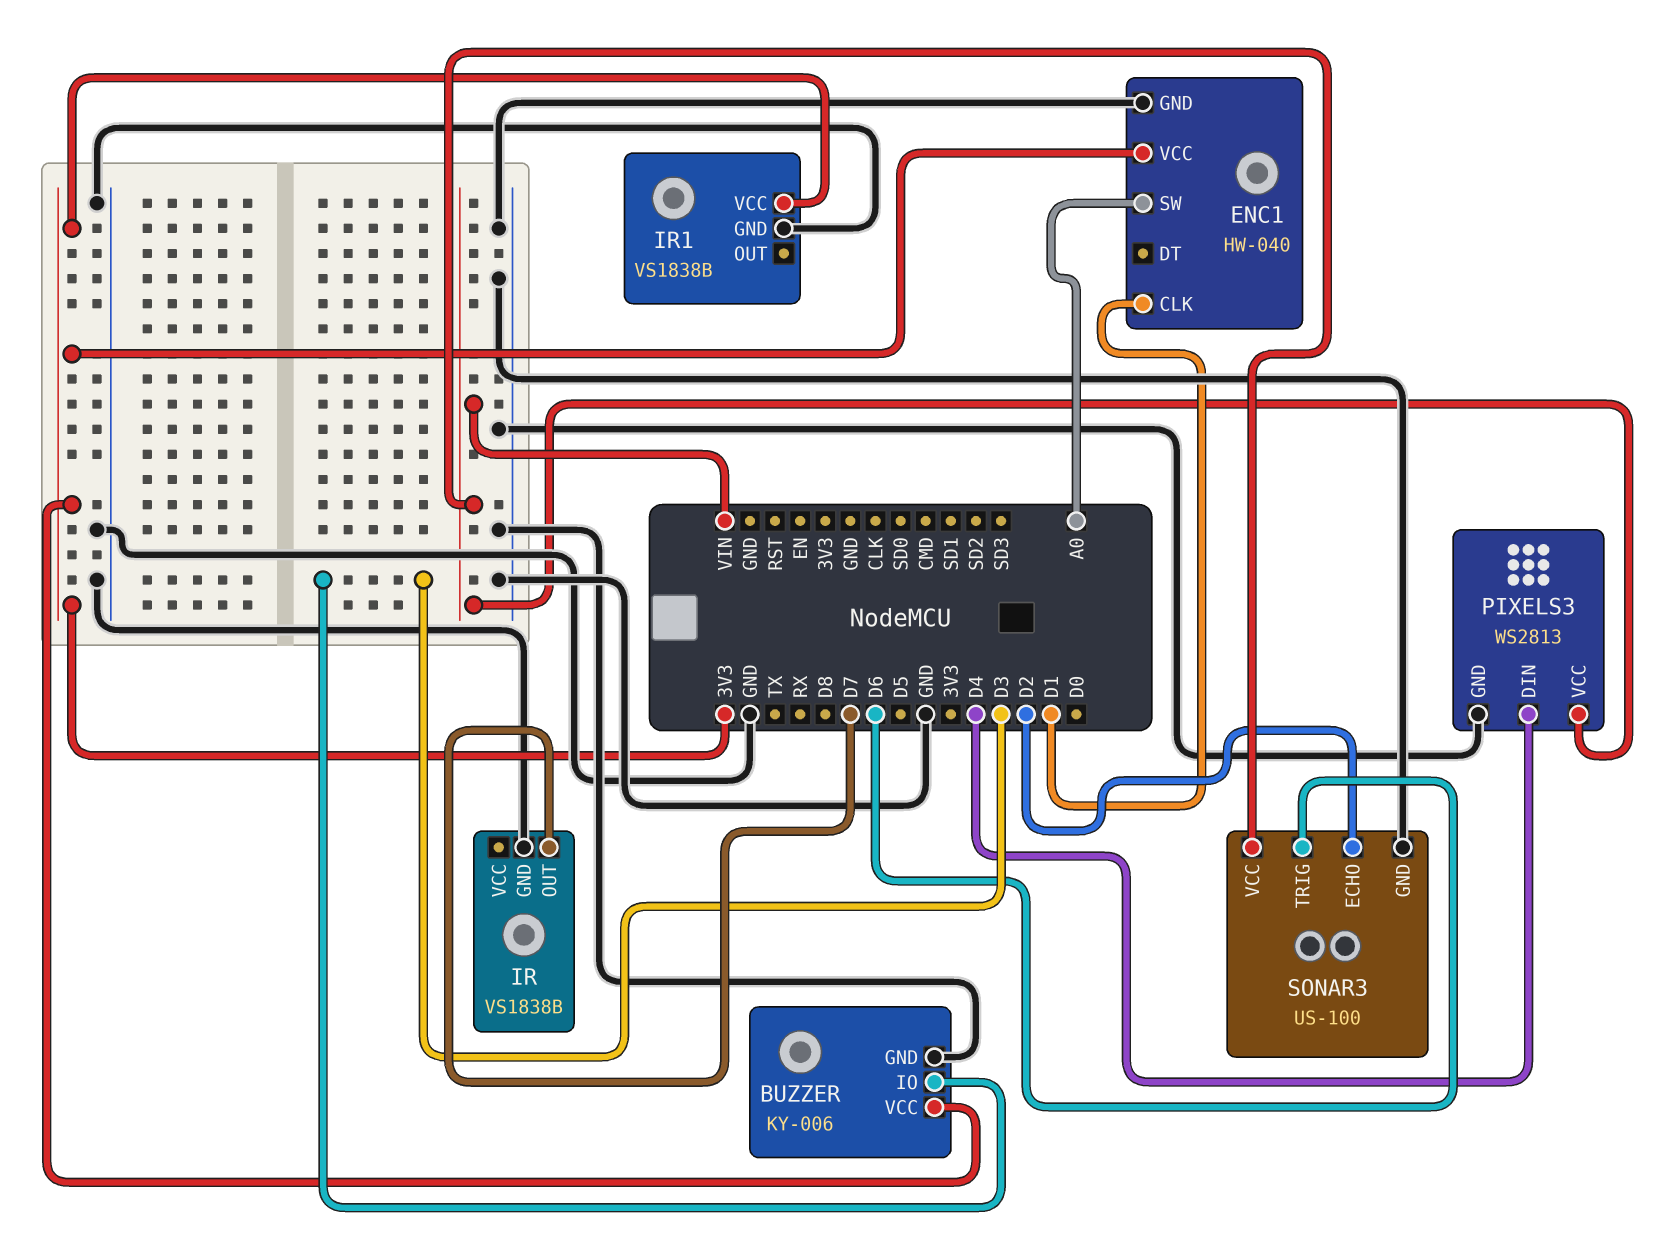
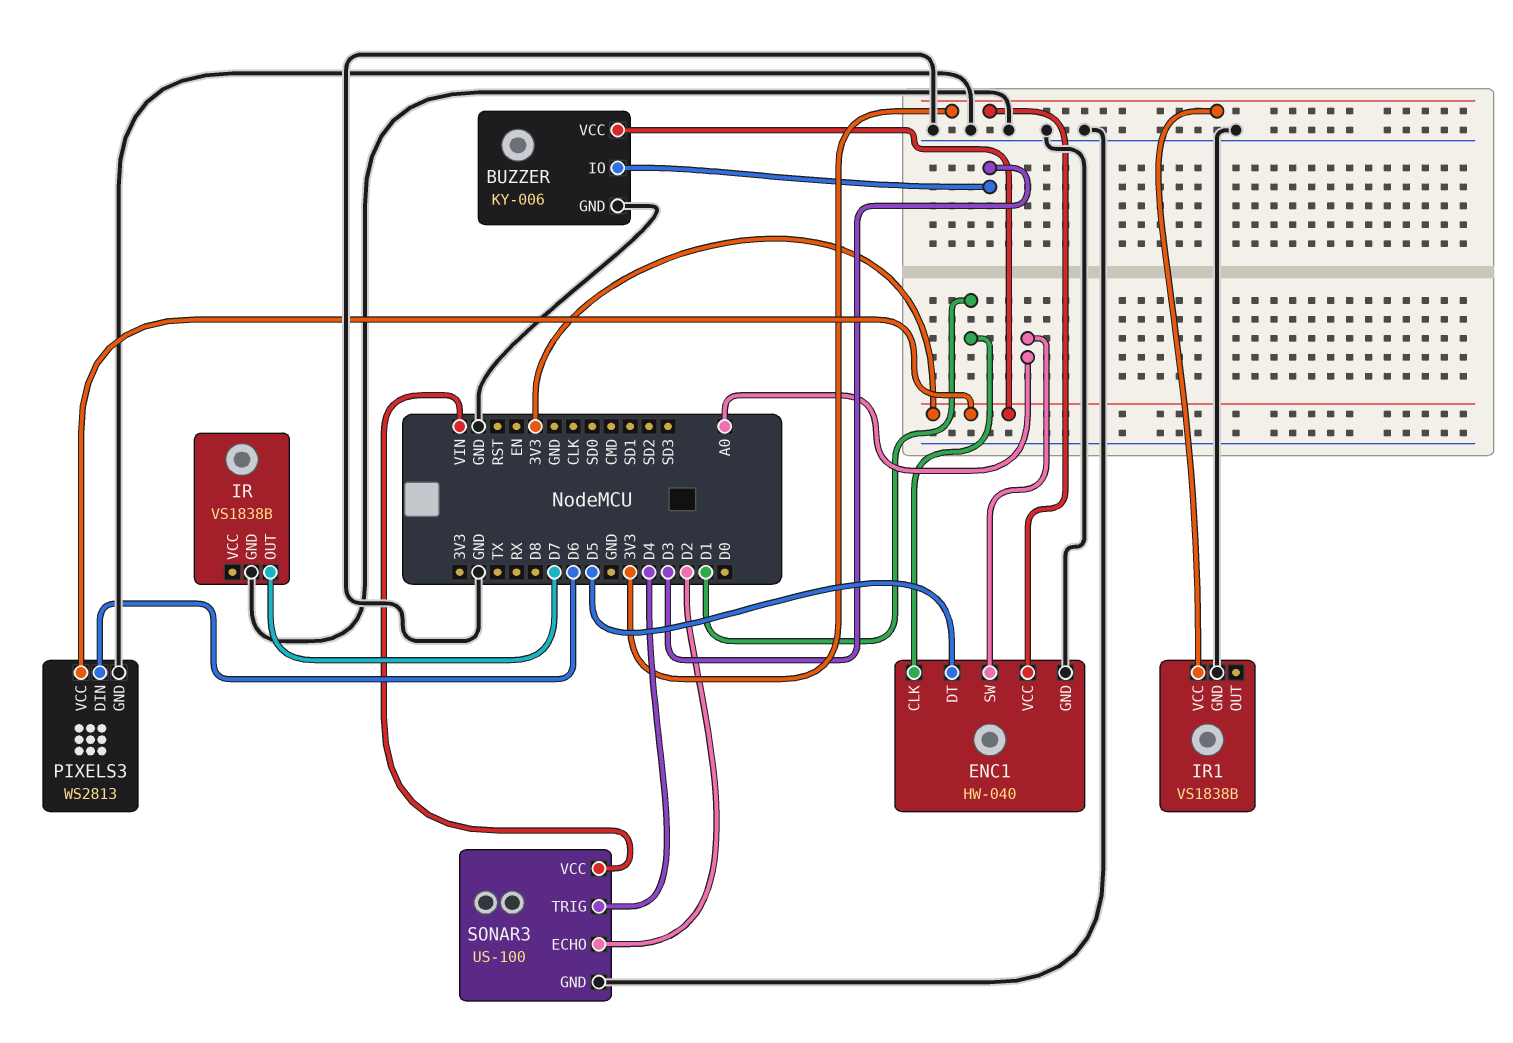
ENC1 pin DT: none -> D5
PIXELS3 pin DIN: D4 -> D6
PIXELS3 pin VCC: VIN -> 3V3
SONAR3 pin TRIG: D6 -> D4

